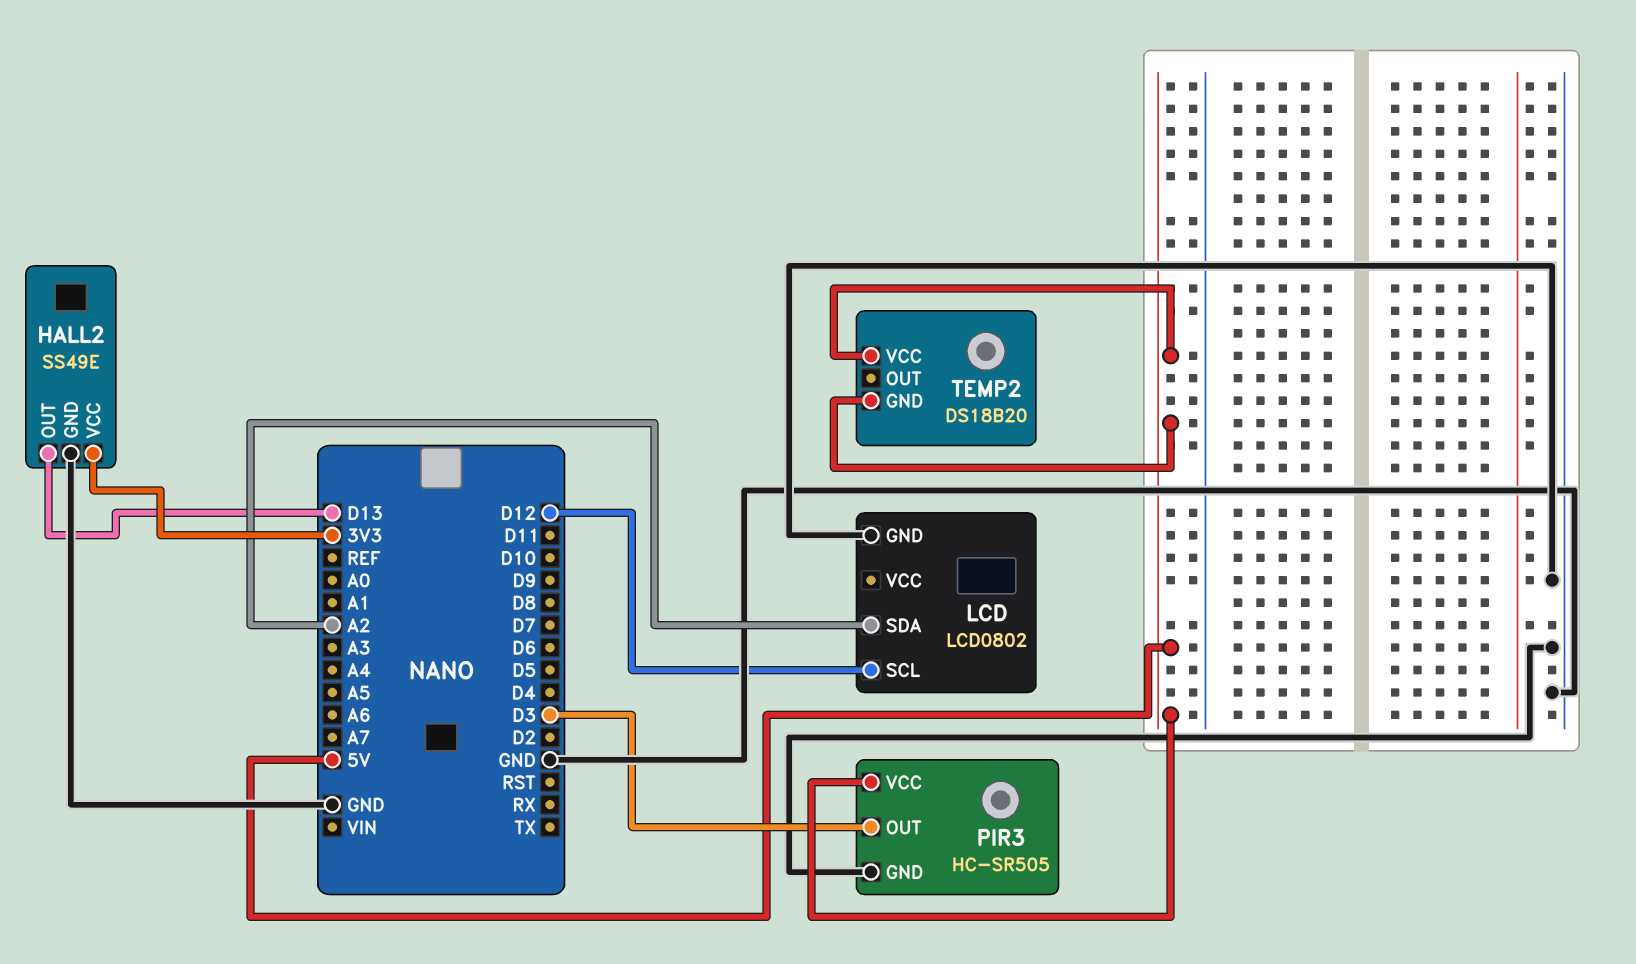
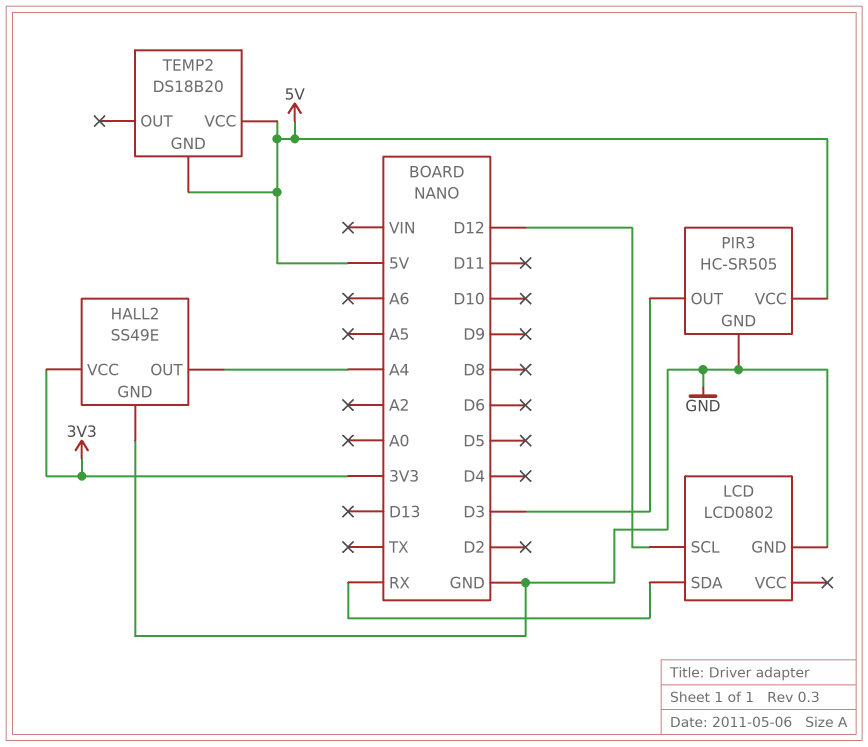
HALL2 pin OUT: D13 -> A4
LCD pin SDA: A2 -> RX

